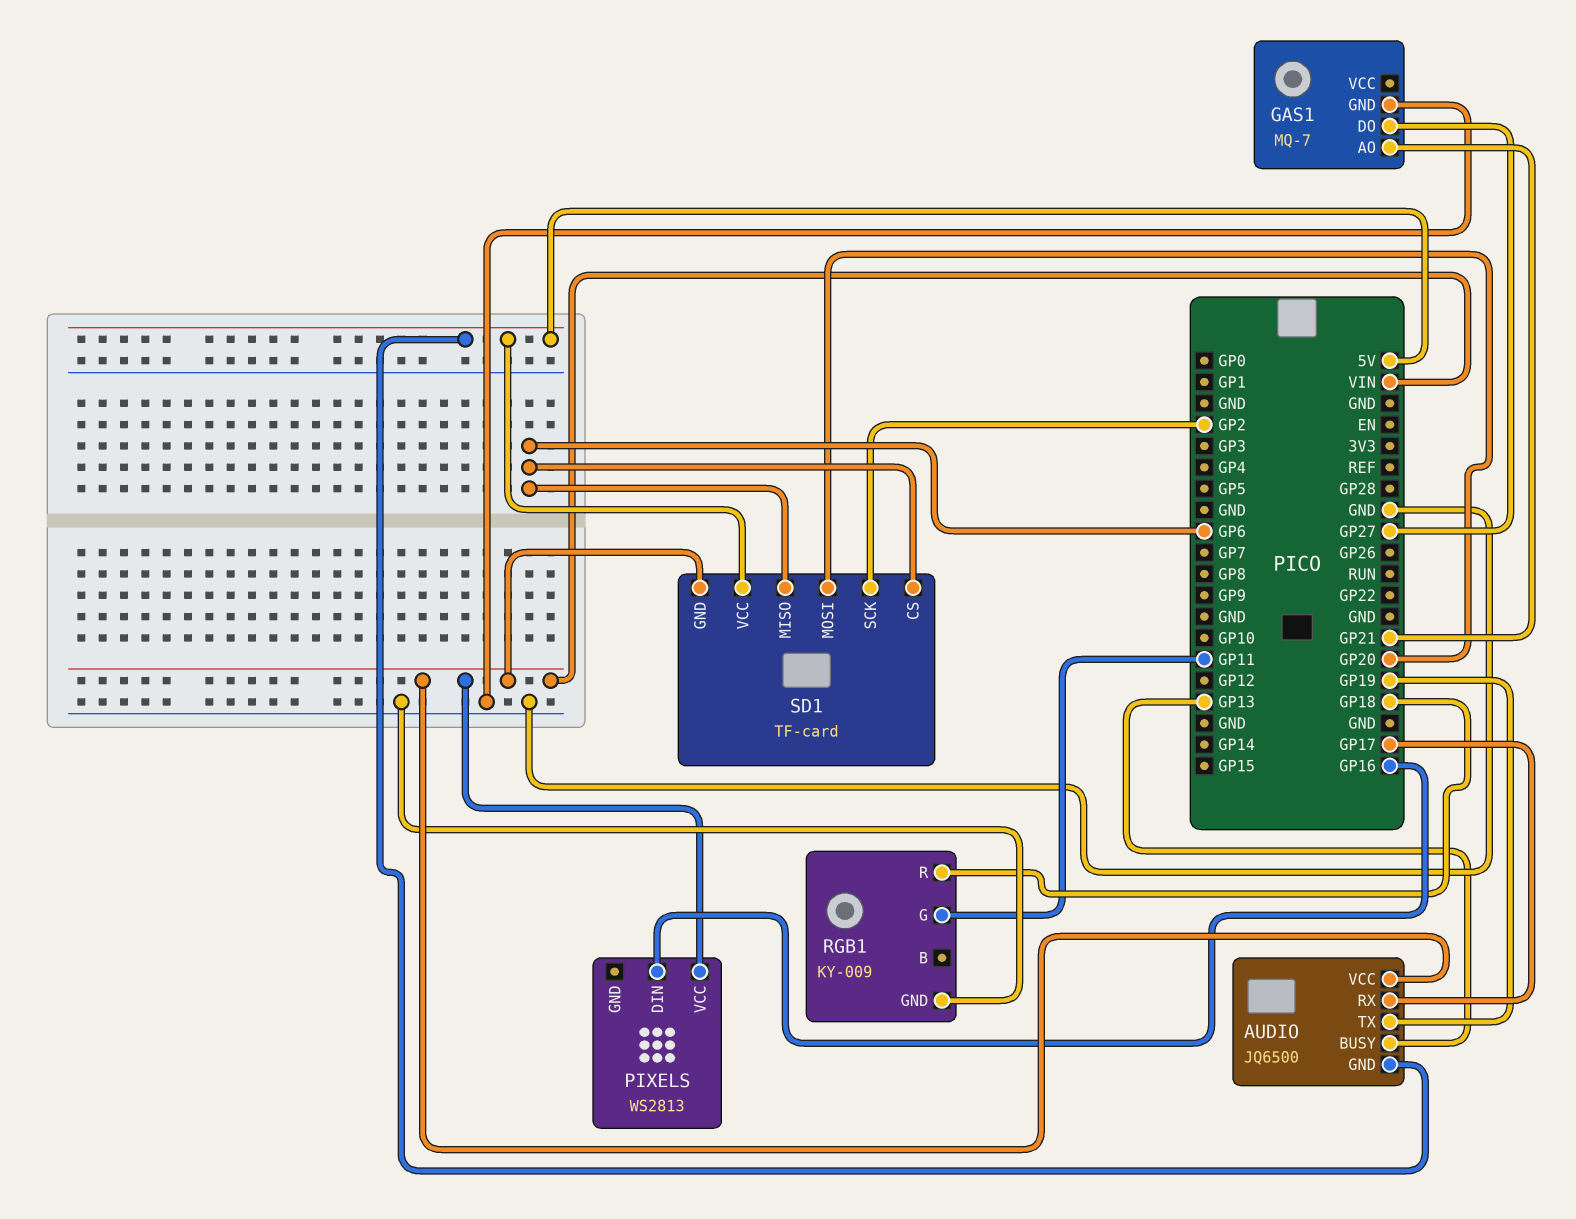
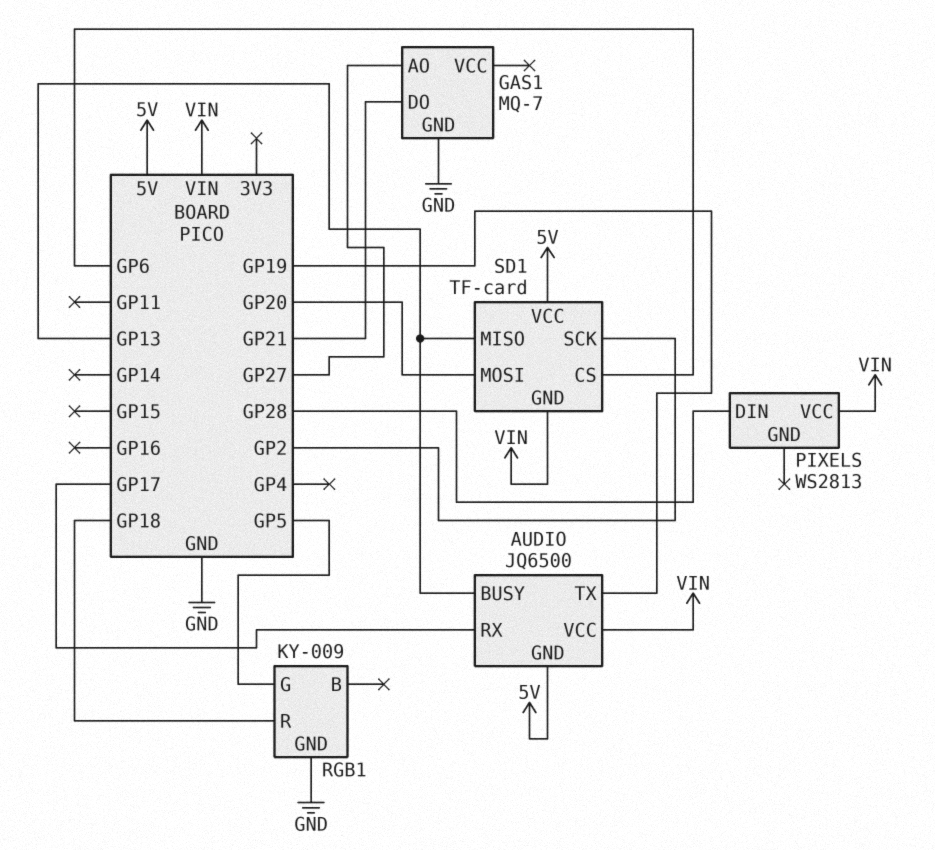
GAS1 pin AO: GP21 -> GP27
GAS1 pin DO: GP27 -> GP21
PIXELS pin DIN: GP16 -> GP28
RGB1 pin G: GP11 -> GP5
SD1 pin MISO: GP6 -> GP13

